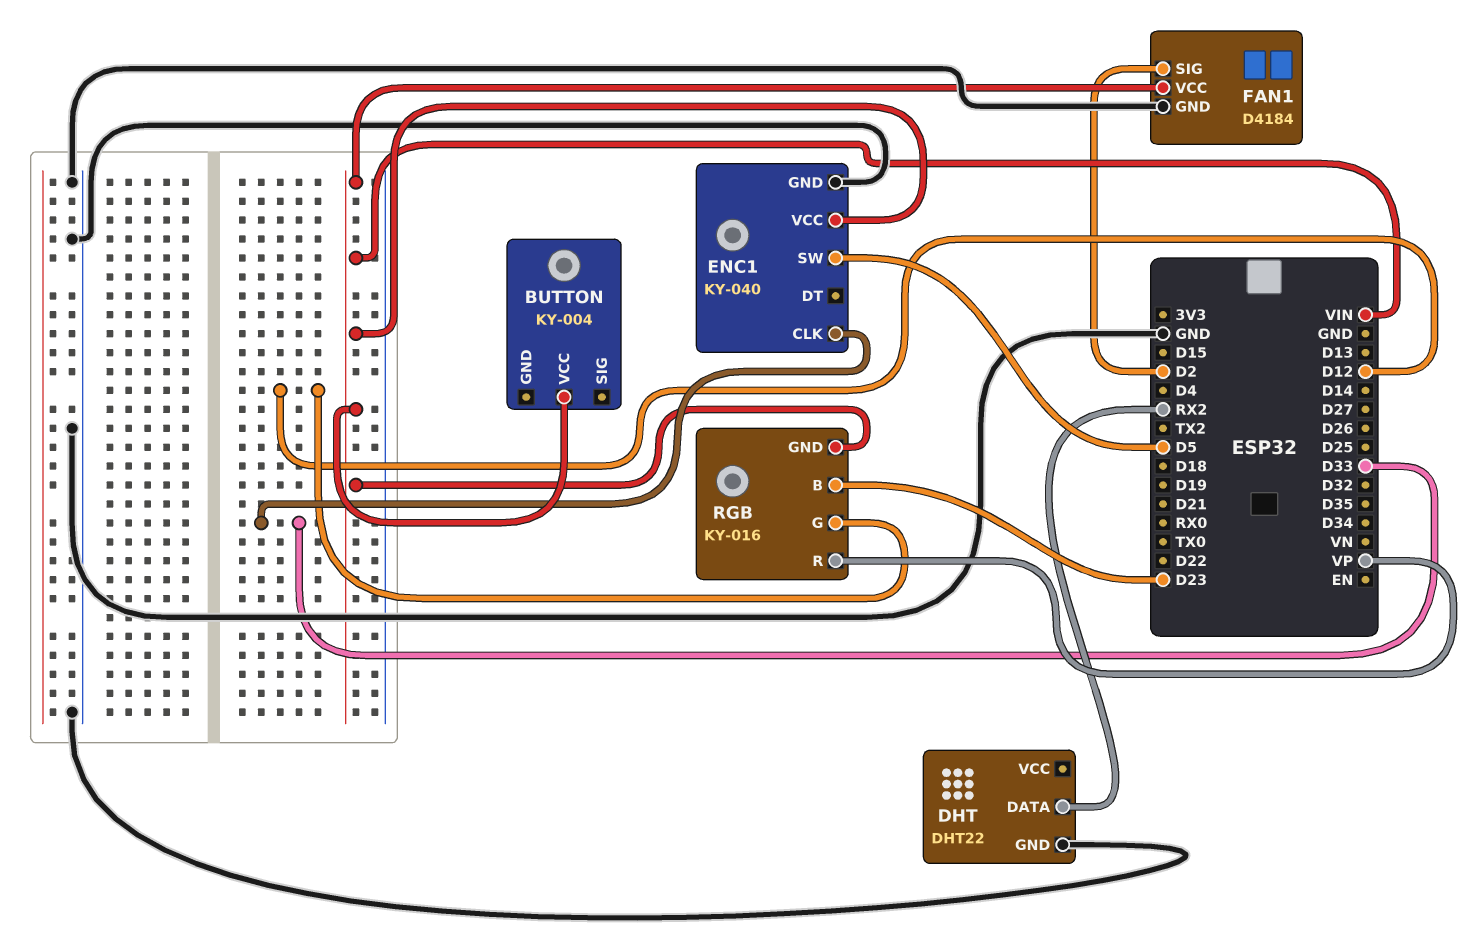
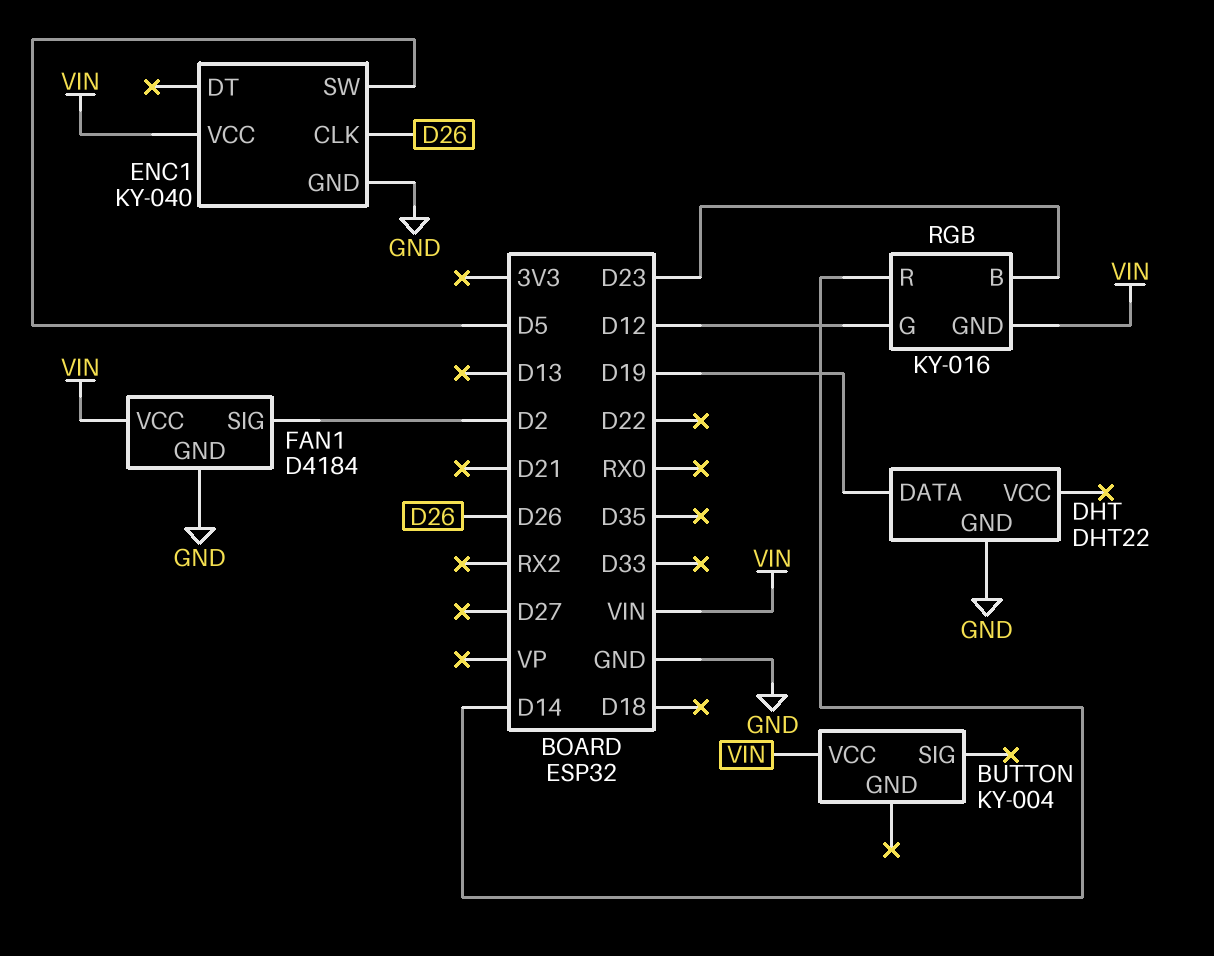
DHT pin DATA: RX2 -> D19
ENC1 pin CLK: D33 -> D26
RGB pin R: VP -> D14

